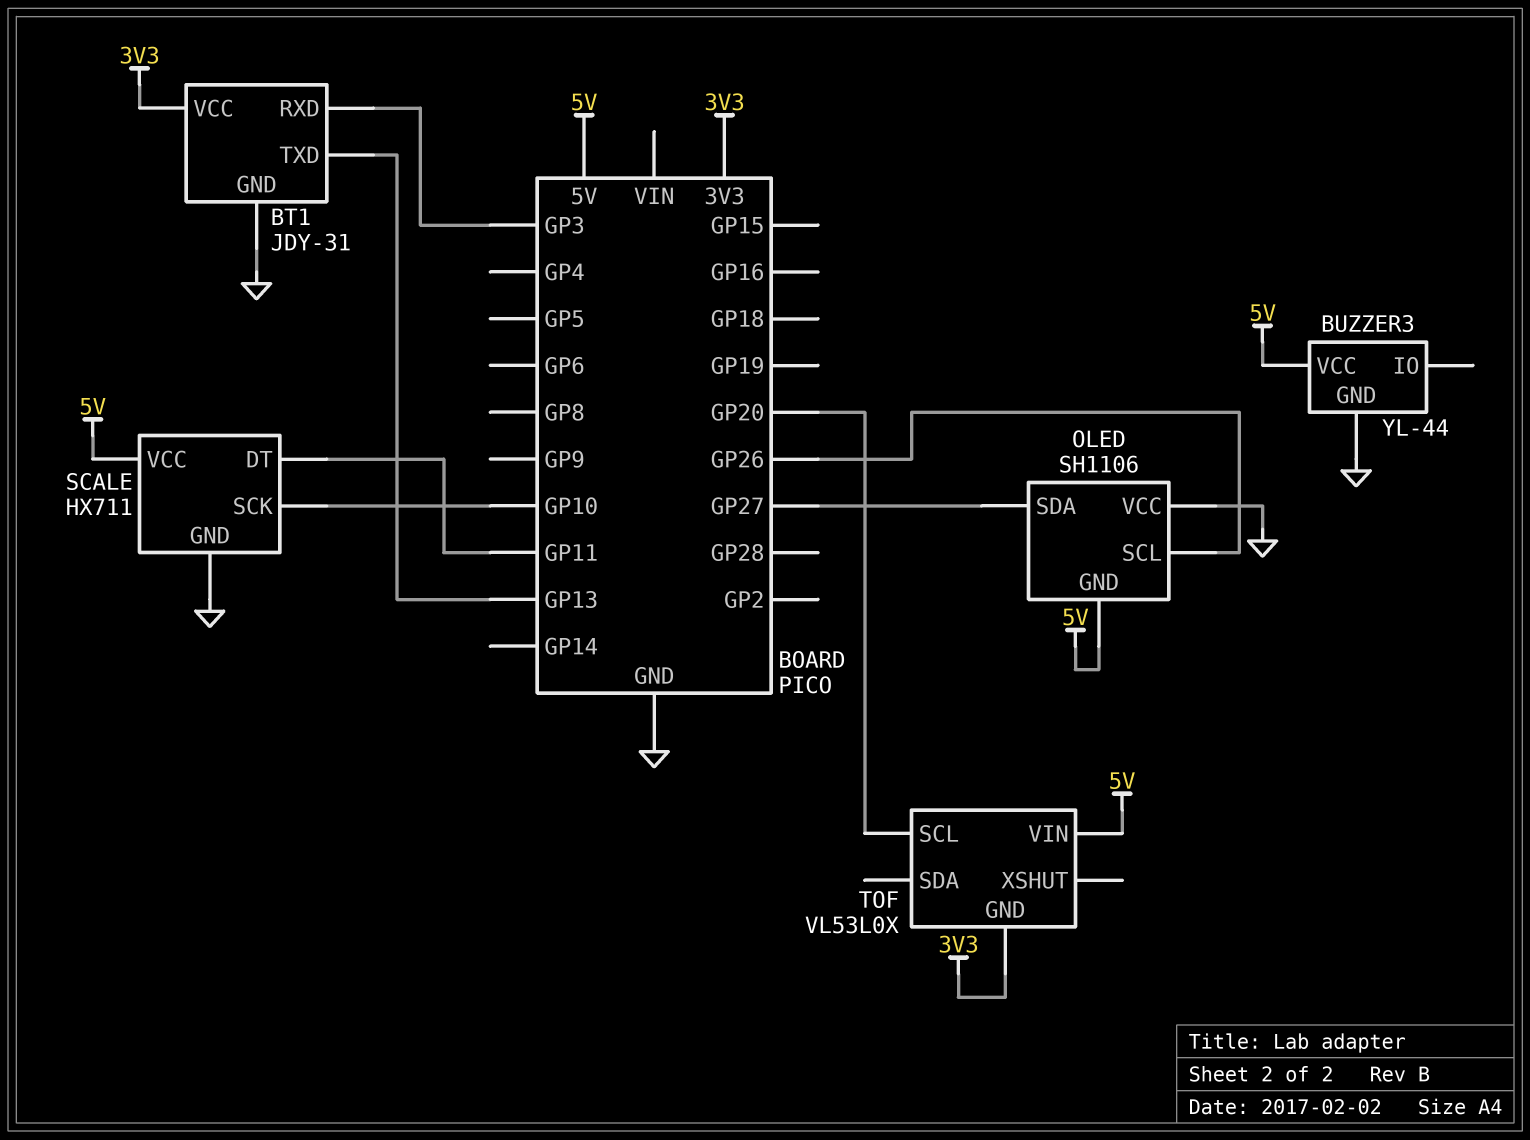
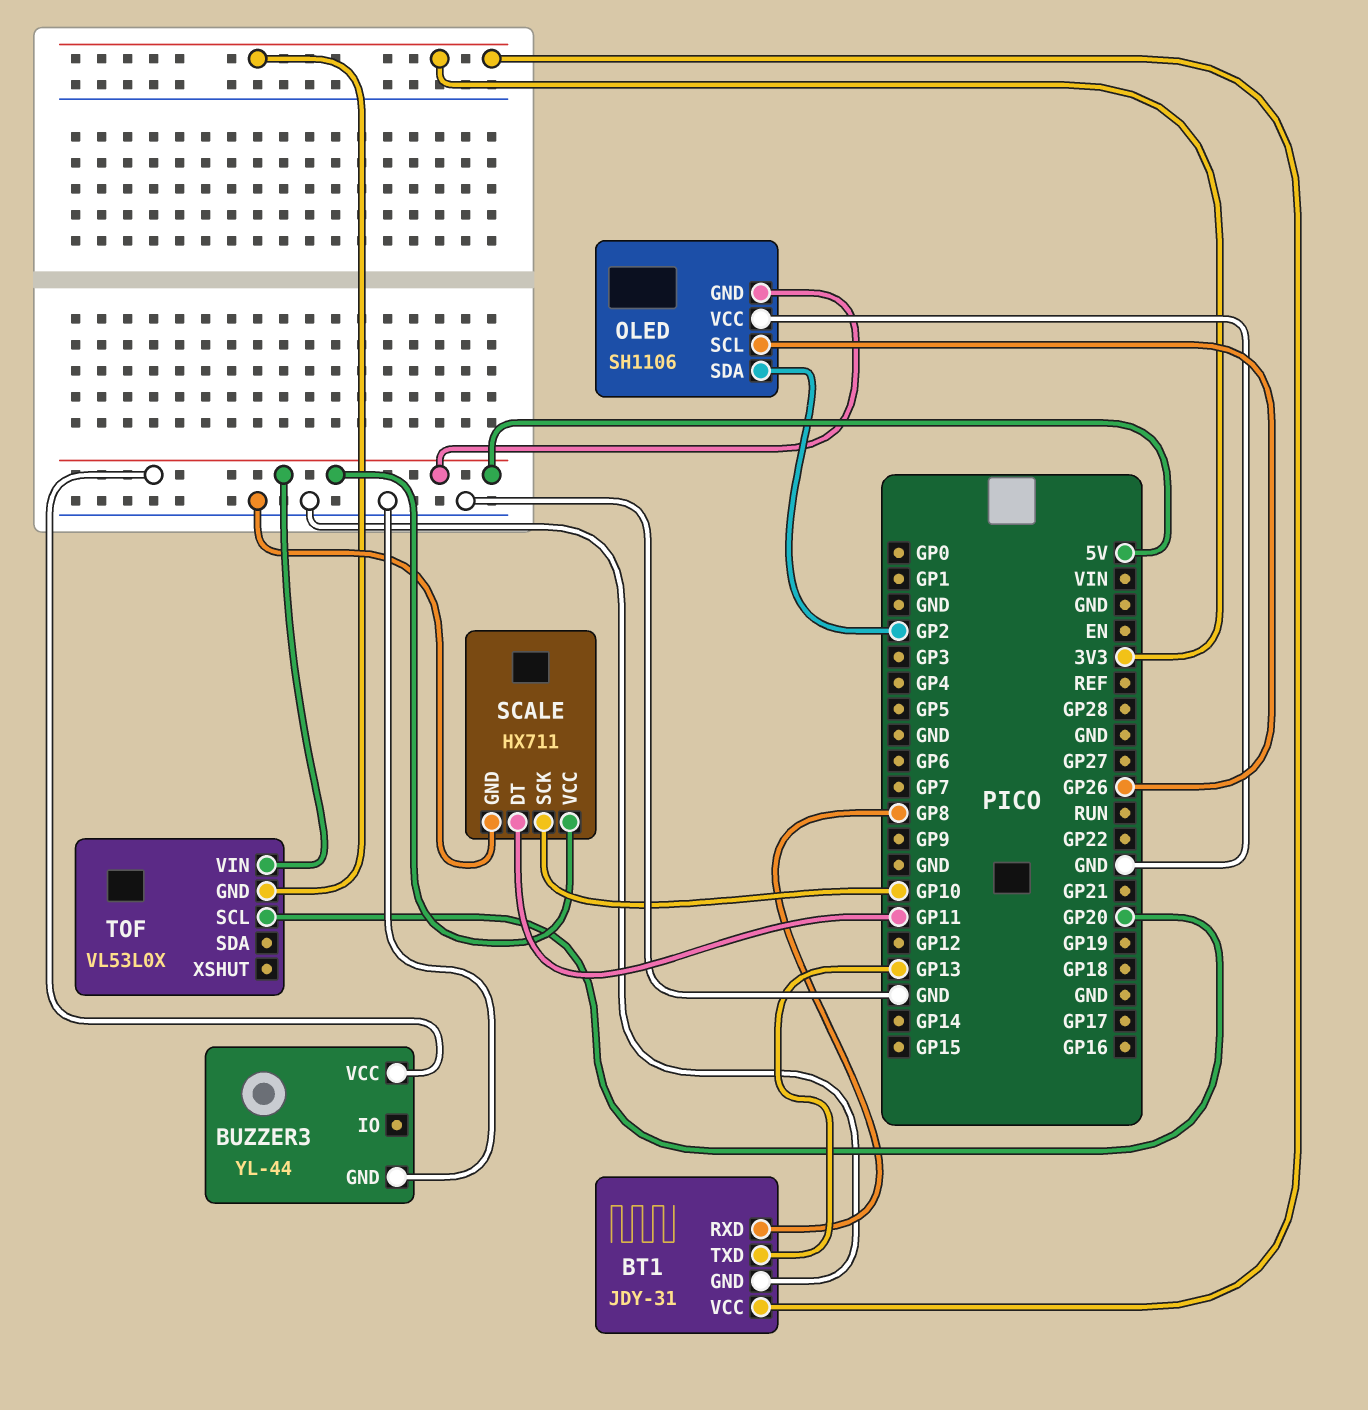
BT1 pin RXD: GP3 -> GP8
OLED pin SDA: GP27 -> GP2

